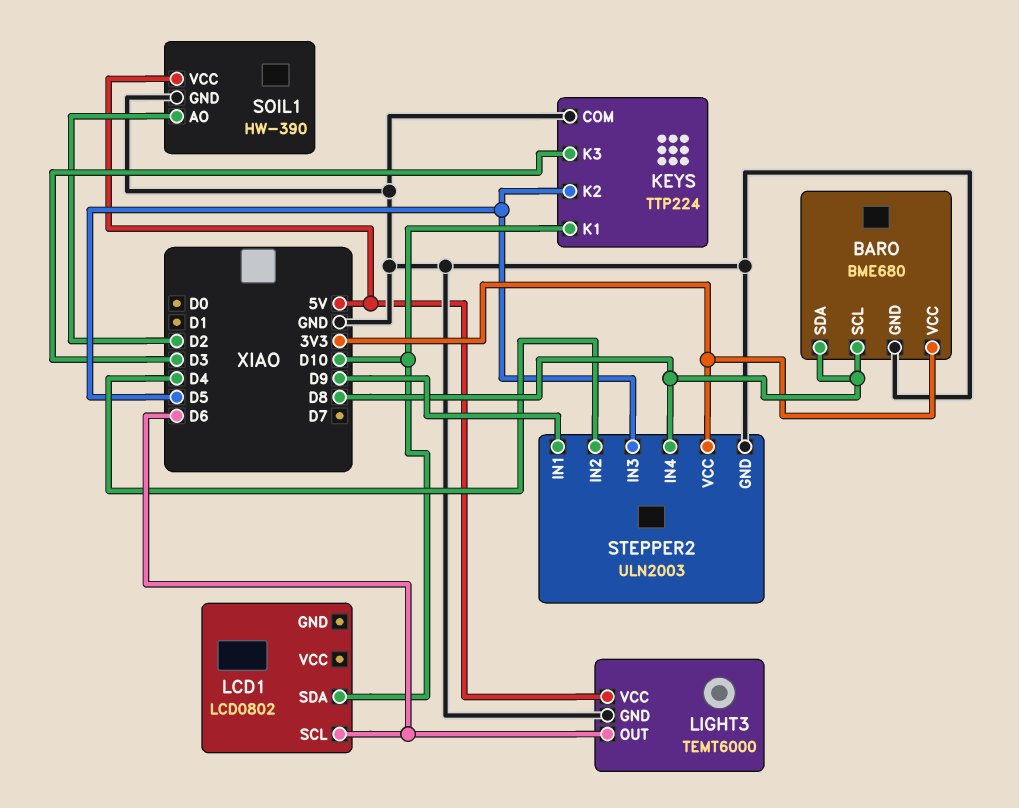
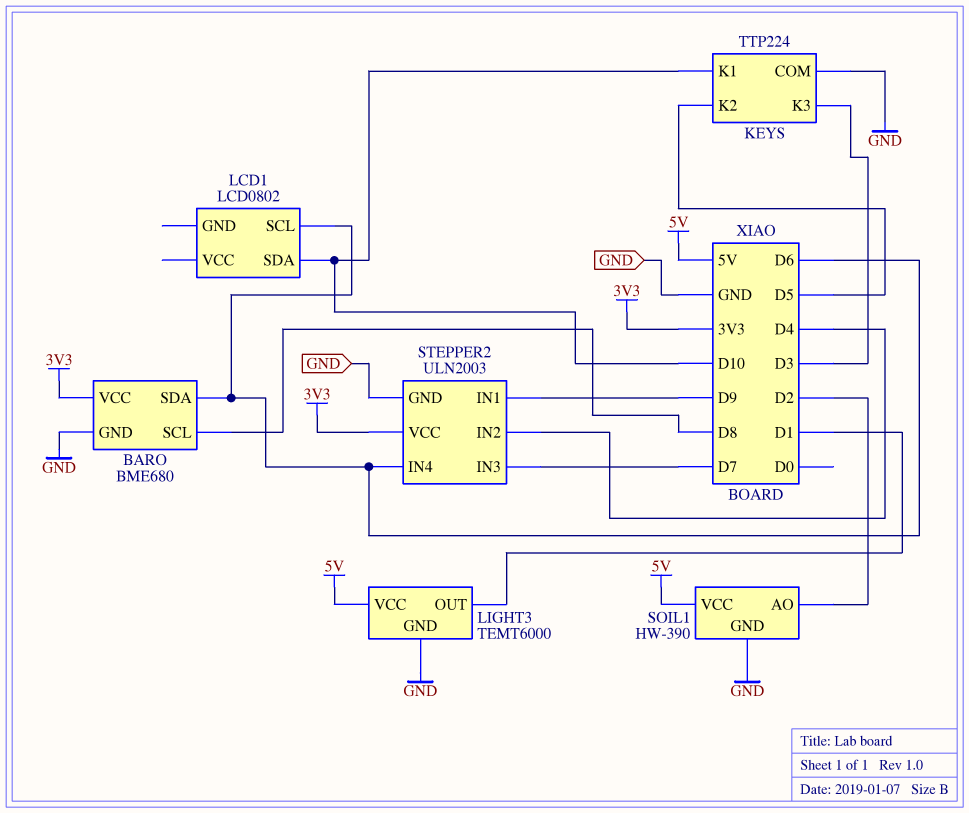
BARO pin SDA: D8 -> D6
LIGHT3 pin OUT: D6 -> D1
STEPPER2 pin IN3: D5 -> D7
STEPPER2 pin IN4: D8 -> D6

